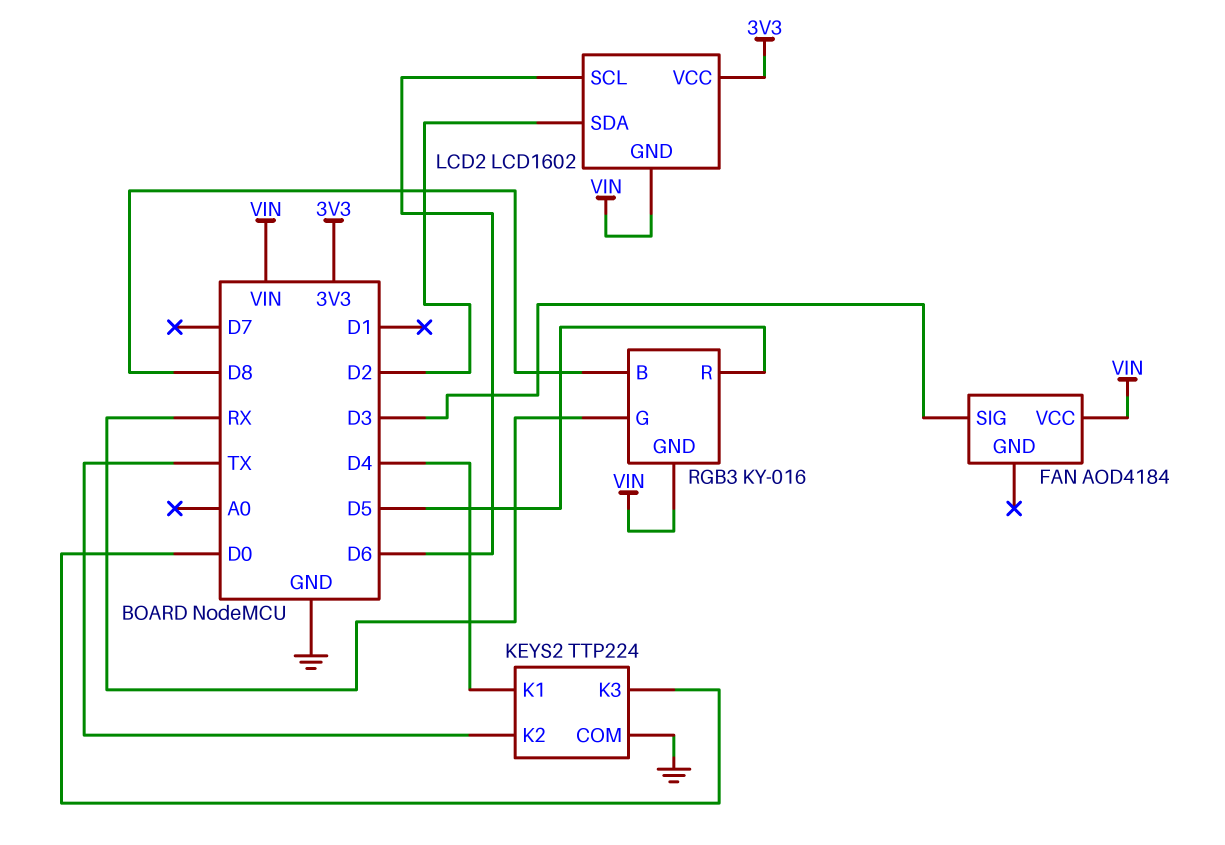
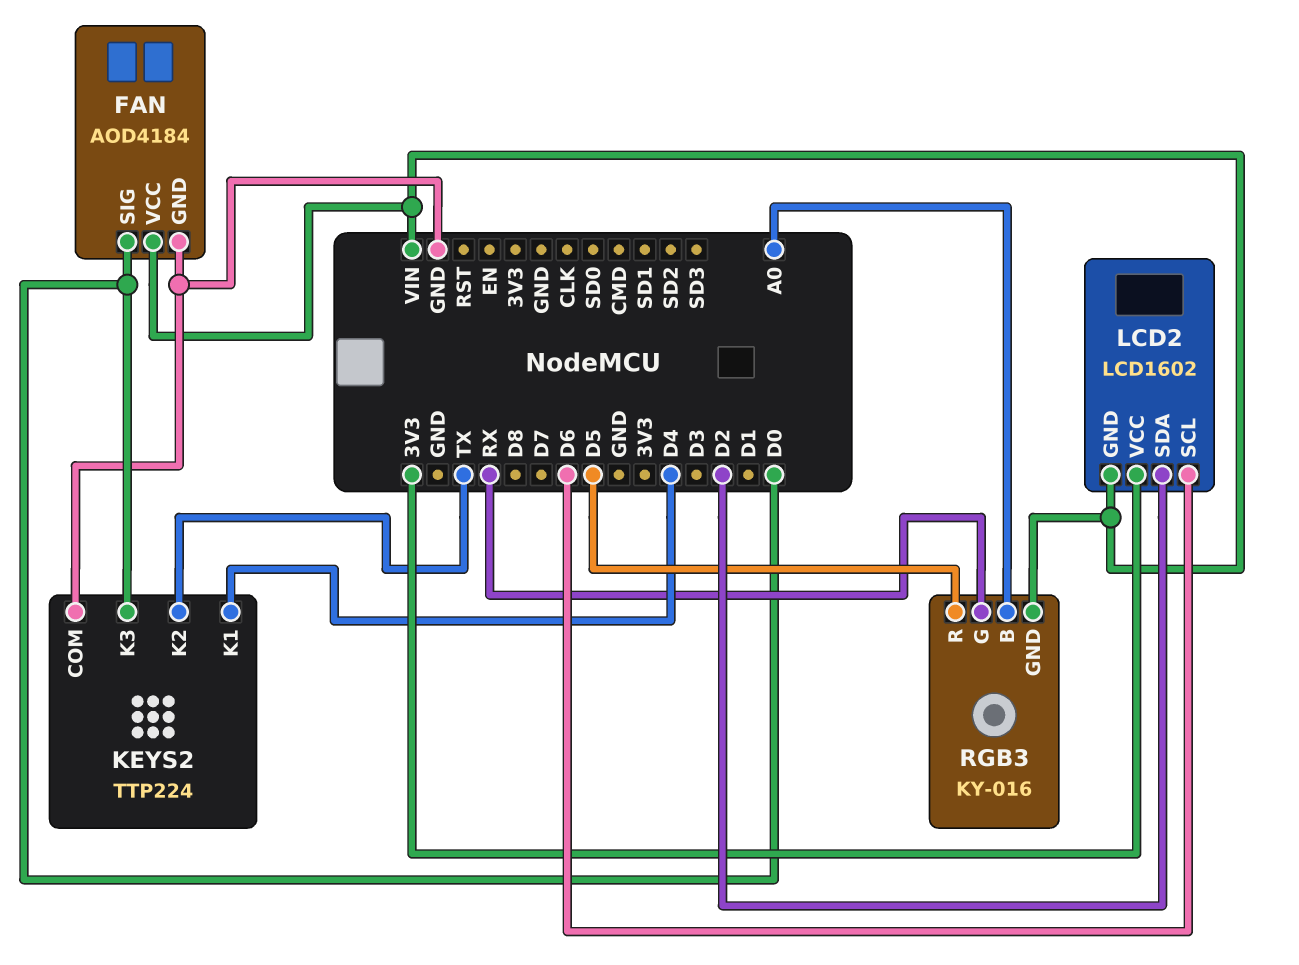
FAN pin GND: none -> GND
FAN pin SIG: D3 -> D0
RGB3 pin B: D8 -> A0

